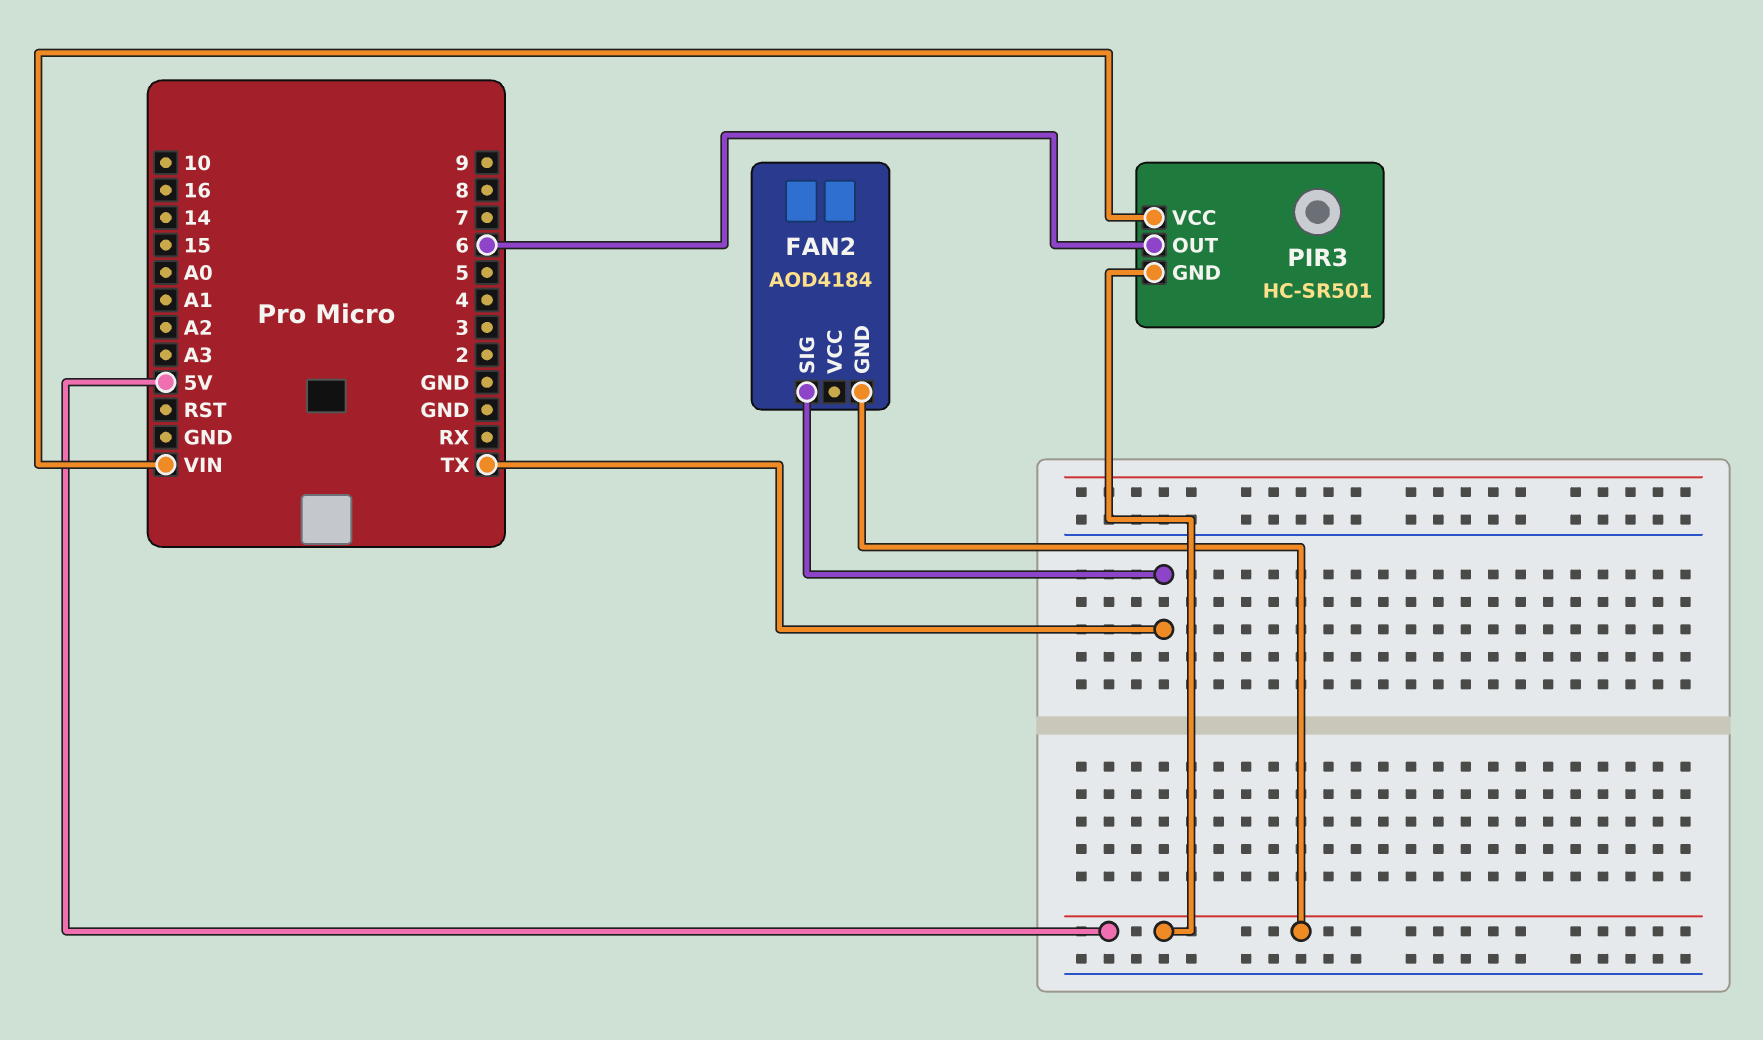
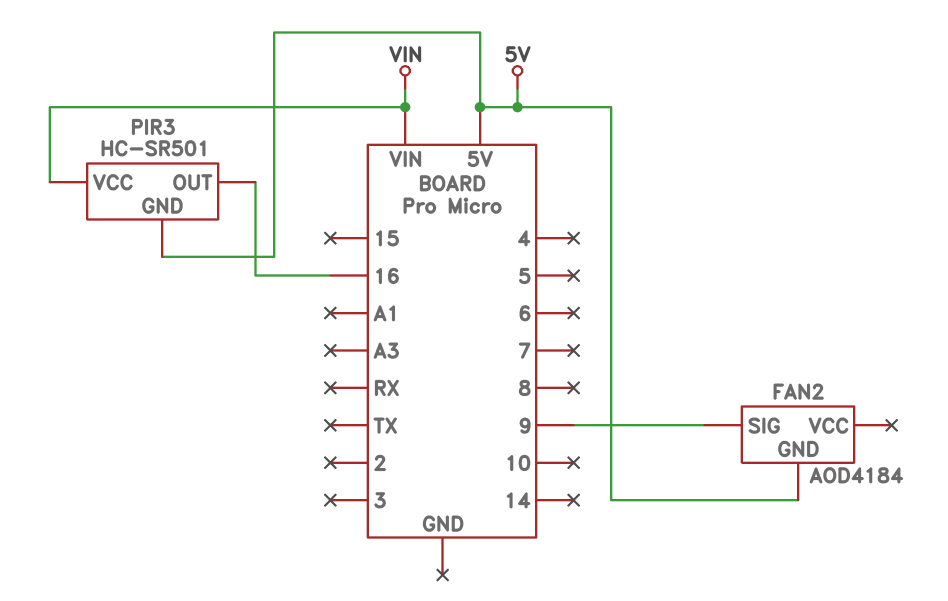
FAN2 pin SIG: TX -> 9
PIR3 pin OUT: 6 -> 16

